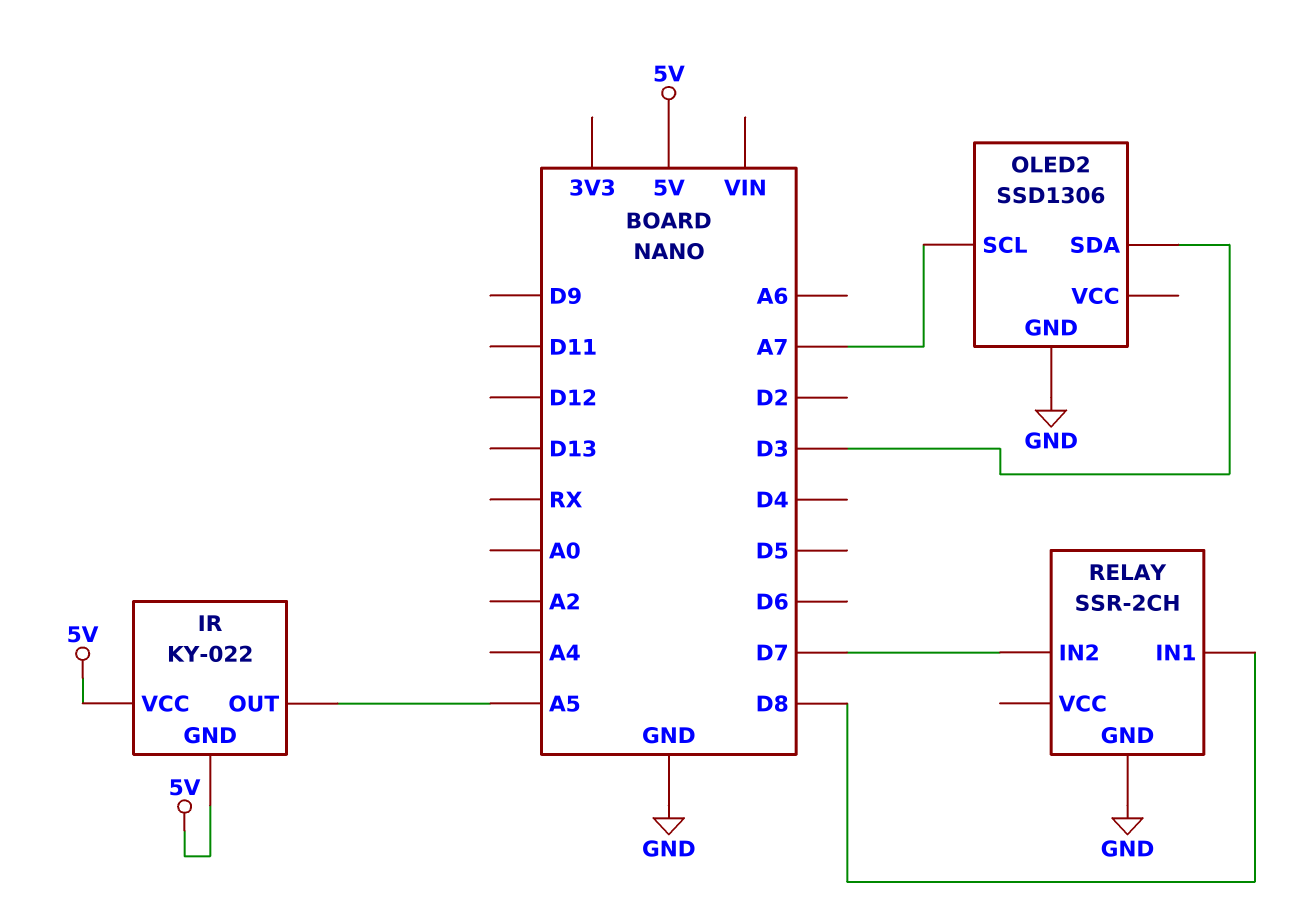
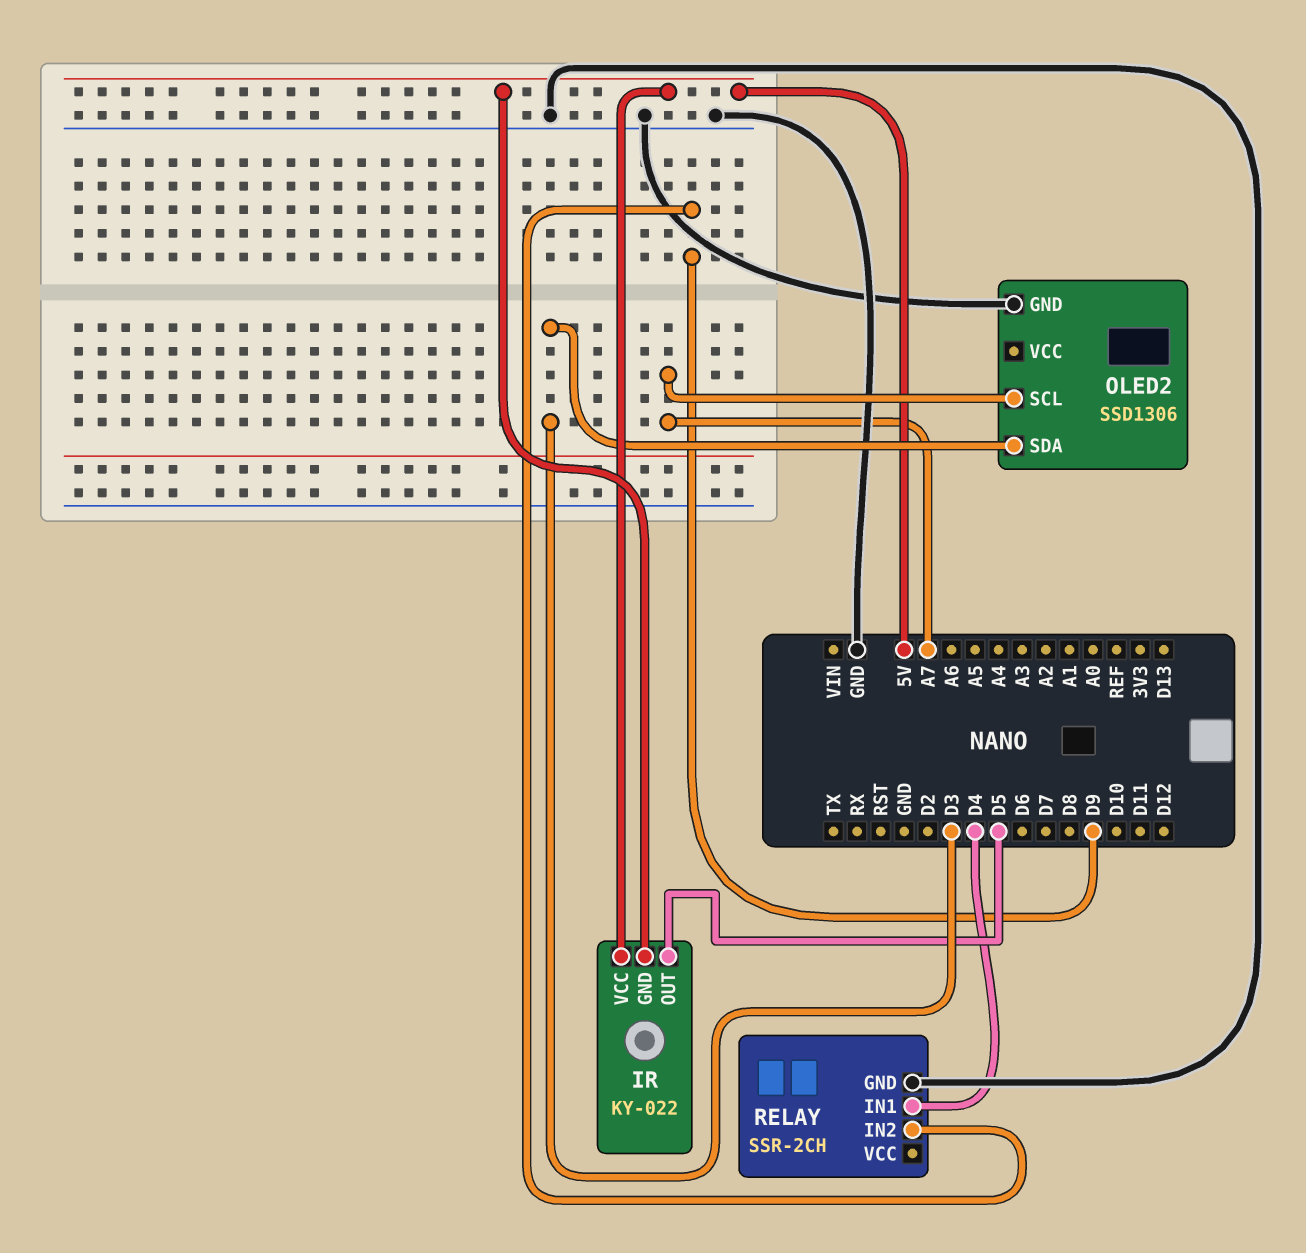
IR pin OUT: A5 -> D5
RELAY pin IN1: D8 -> D4
RELAY pin IN2: D7 -> D9

